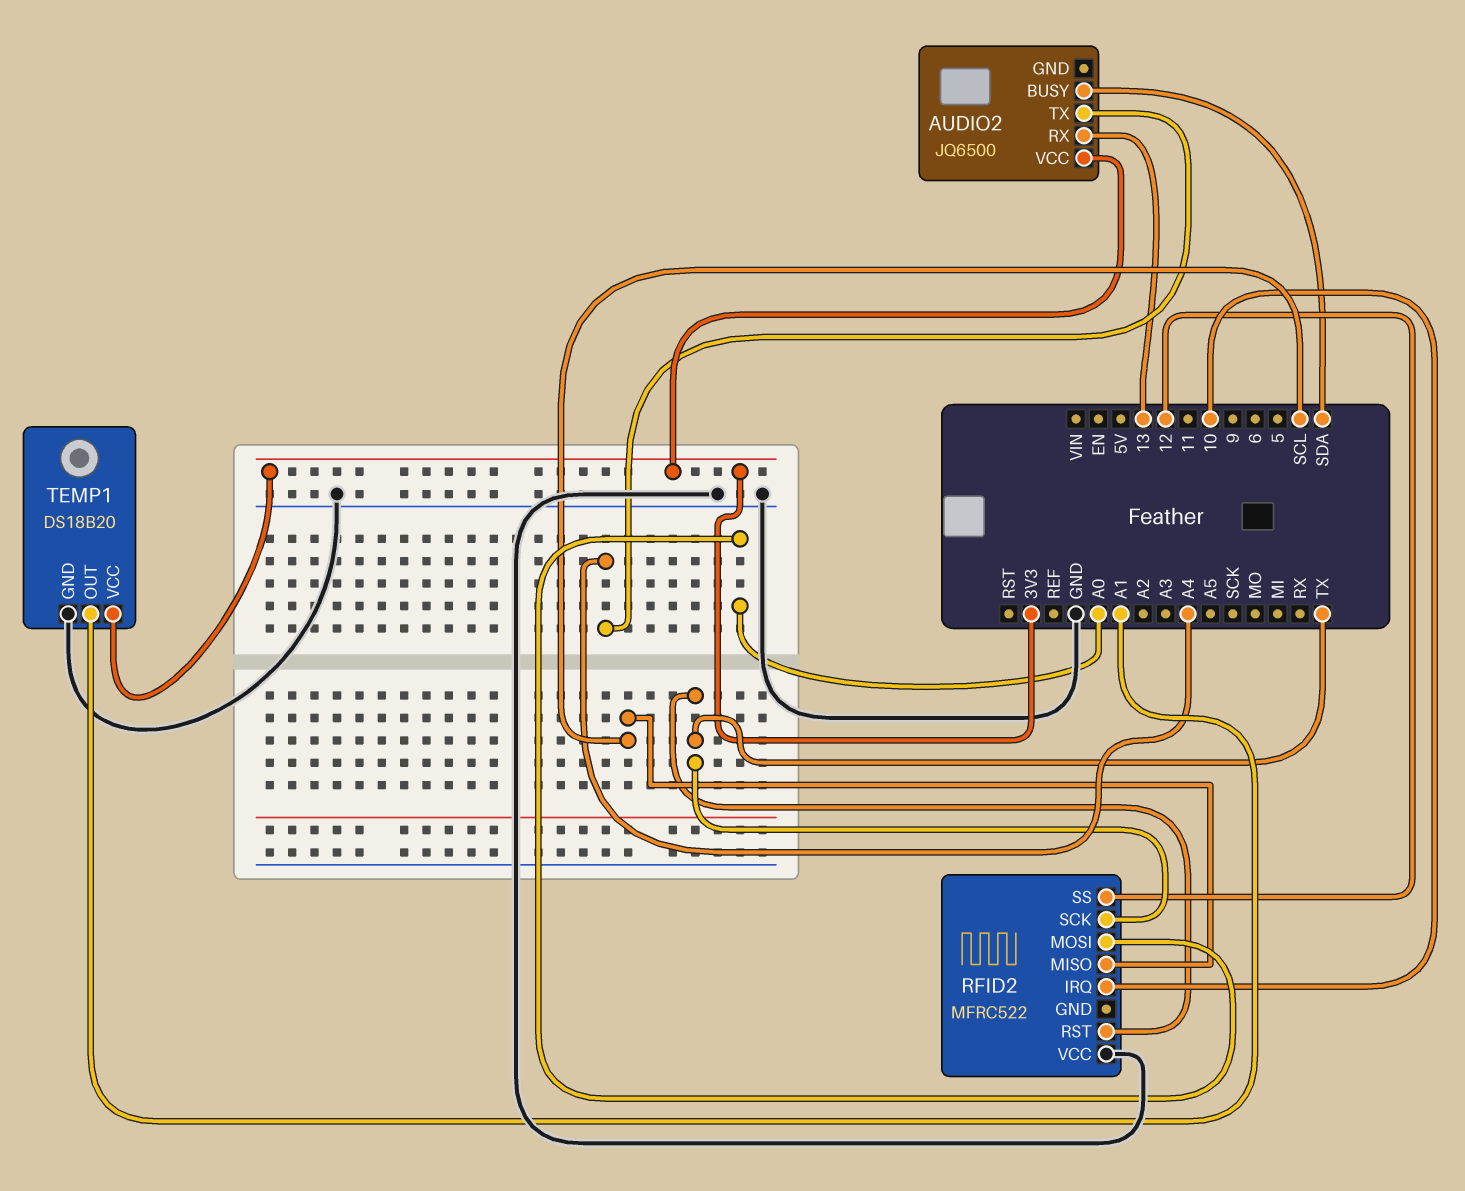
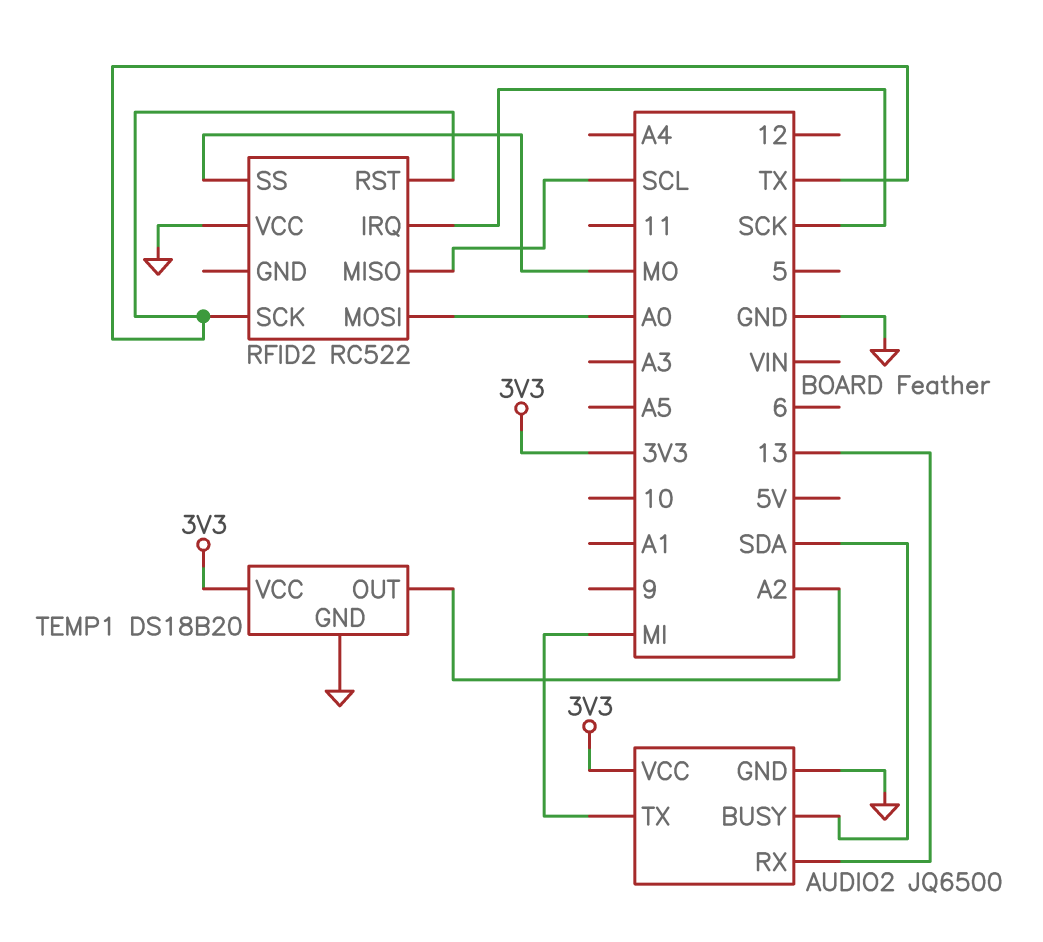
AUDIO2 pin GND: none -> GND
AUDIO2 pin TX: A4 -> MI
RFID2: MFRC522 -> RC522
RFID2 pin IRQ: 10 -> SCK
RFID2 pin SS: 12 -> MO
TEMP1 pin OUT: A1 -> A2

